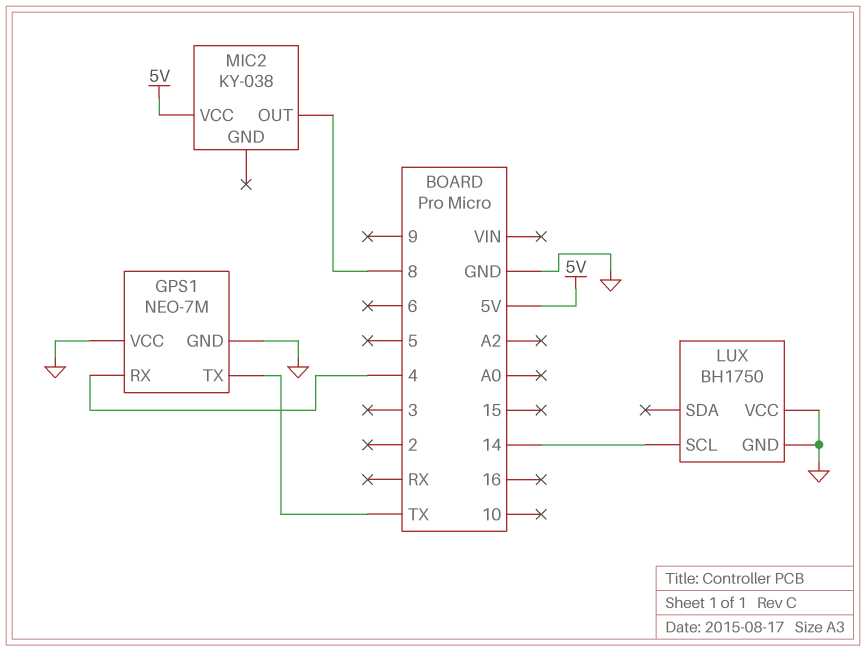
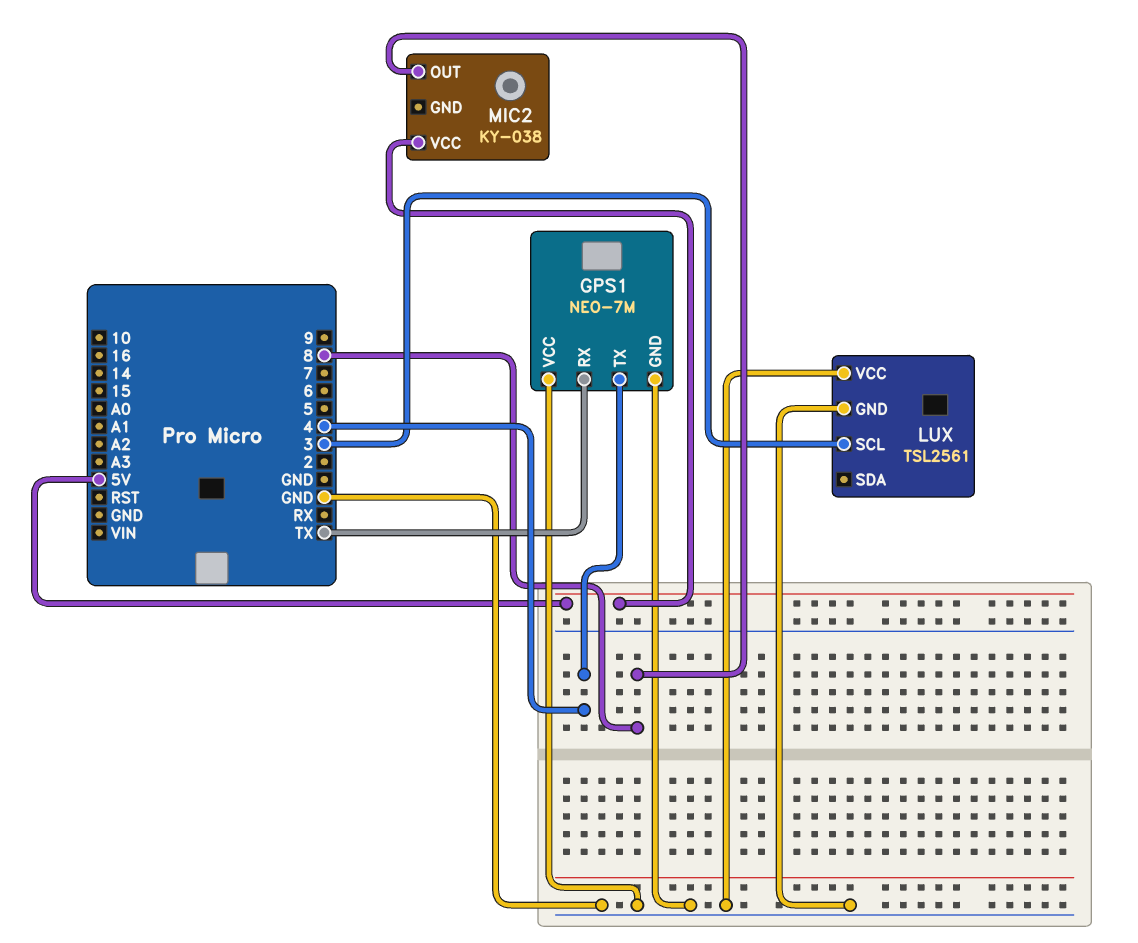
GPS1 pin RX: 4 -> TX
GPS1 pin TX: TX -> 4
LUX: BH1750 -> TSL2561
LUX pin SCL: 14 -> 3

